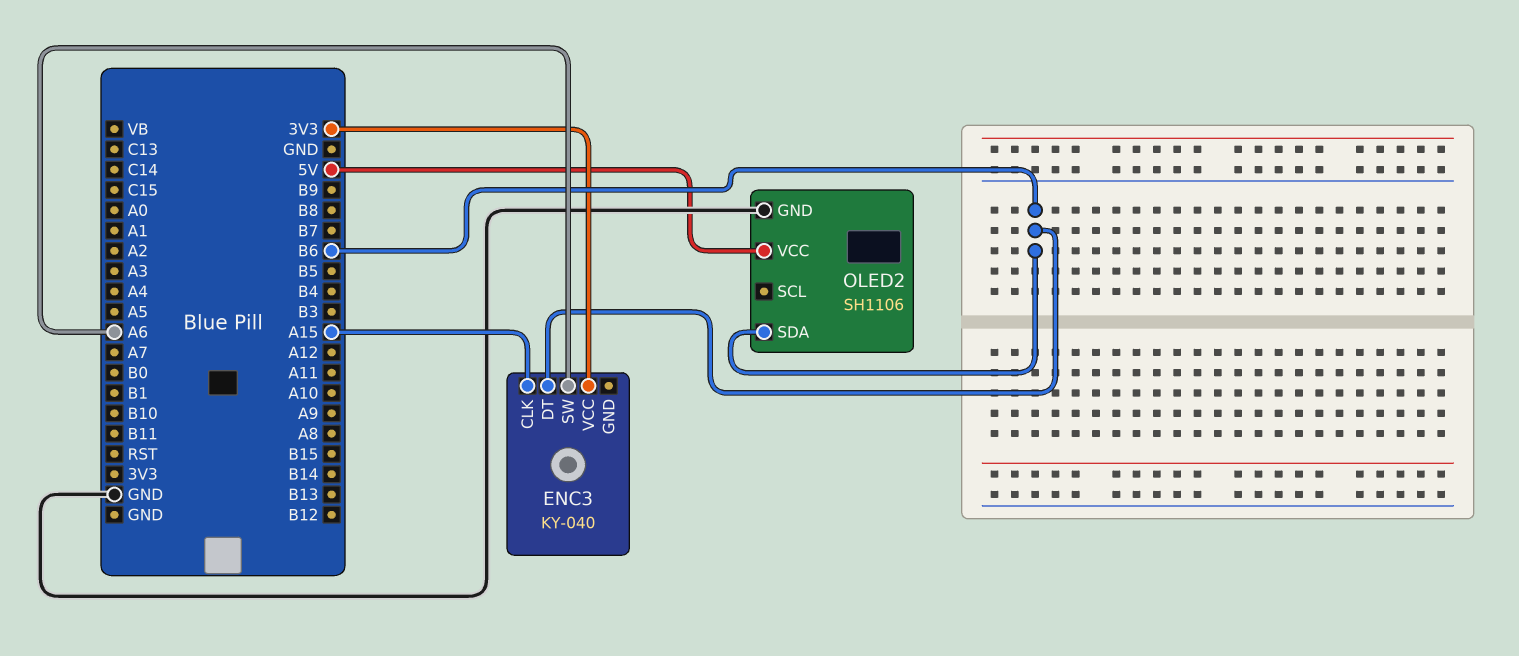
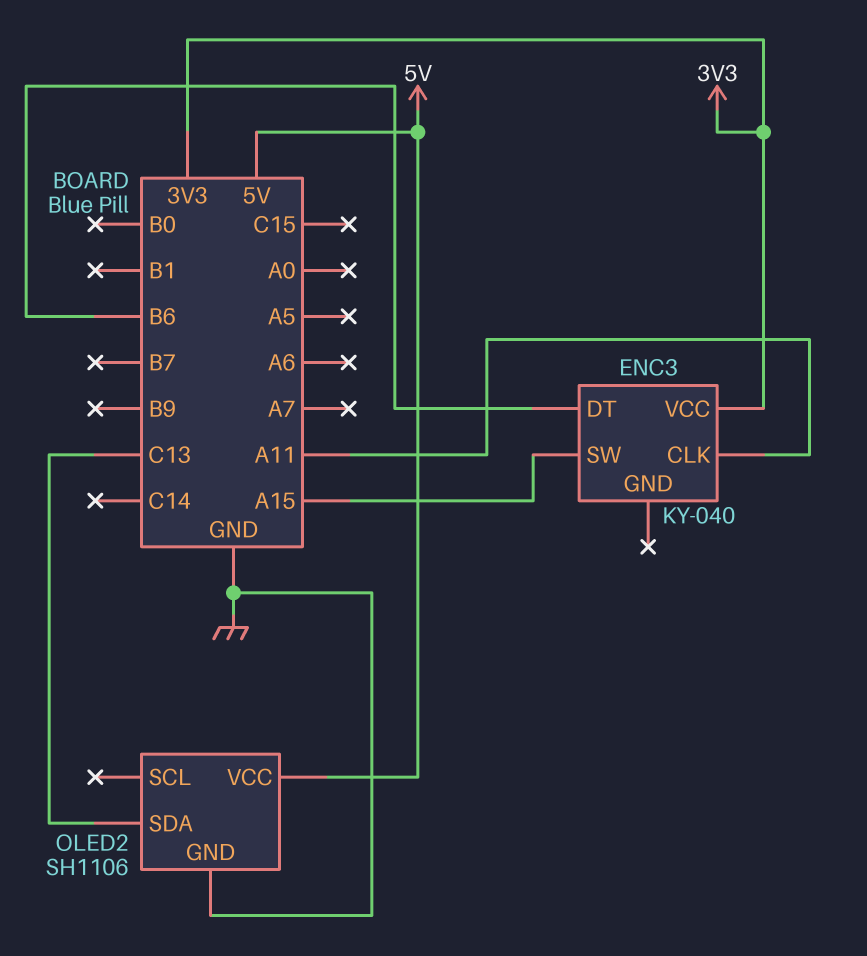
ENC3 pin CLK: A15 -> A11
ENC3 pin SW: A6 -> A15
OLED2 pin SDA: B6 -> C13

